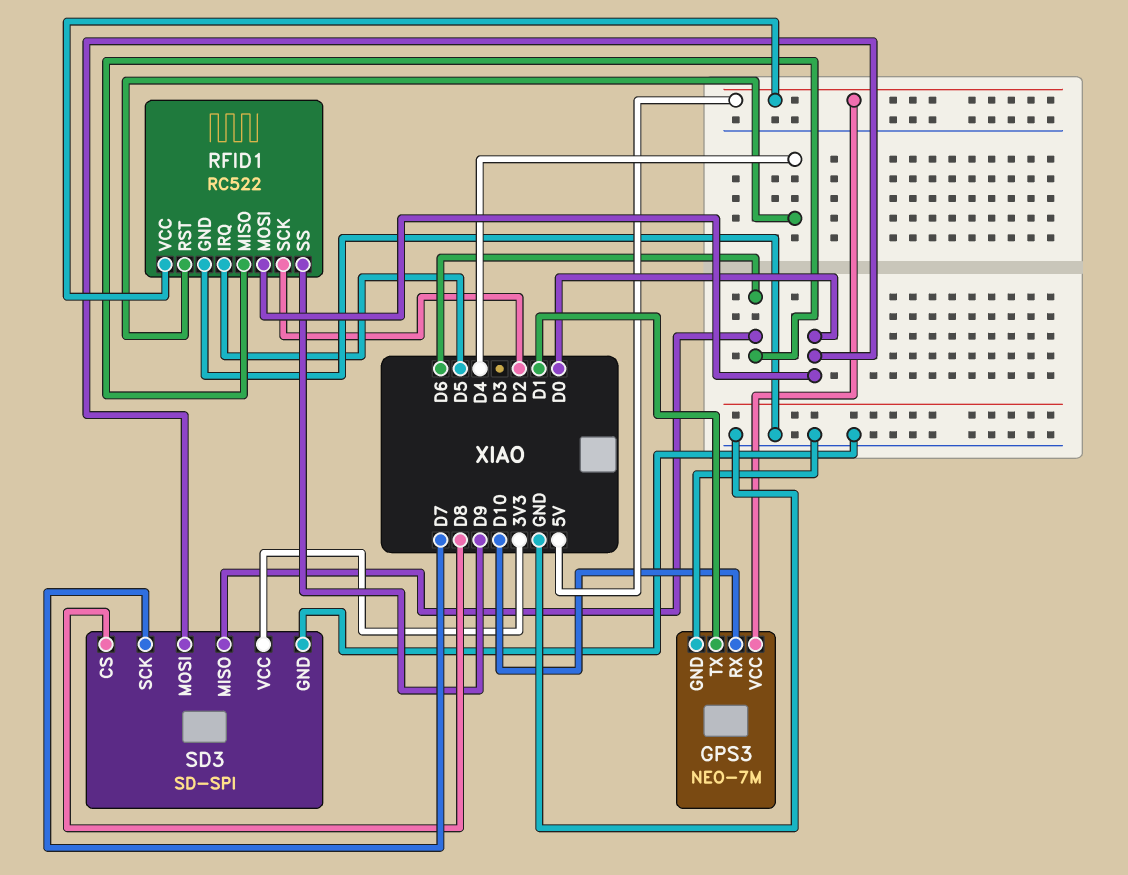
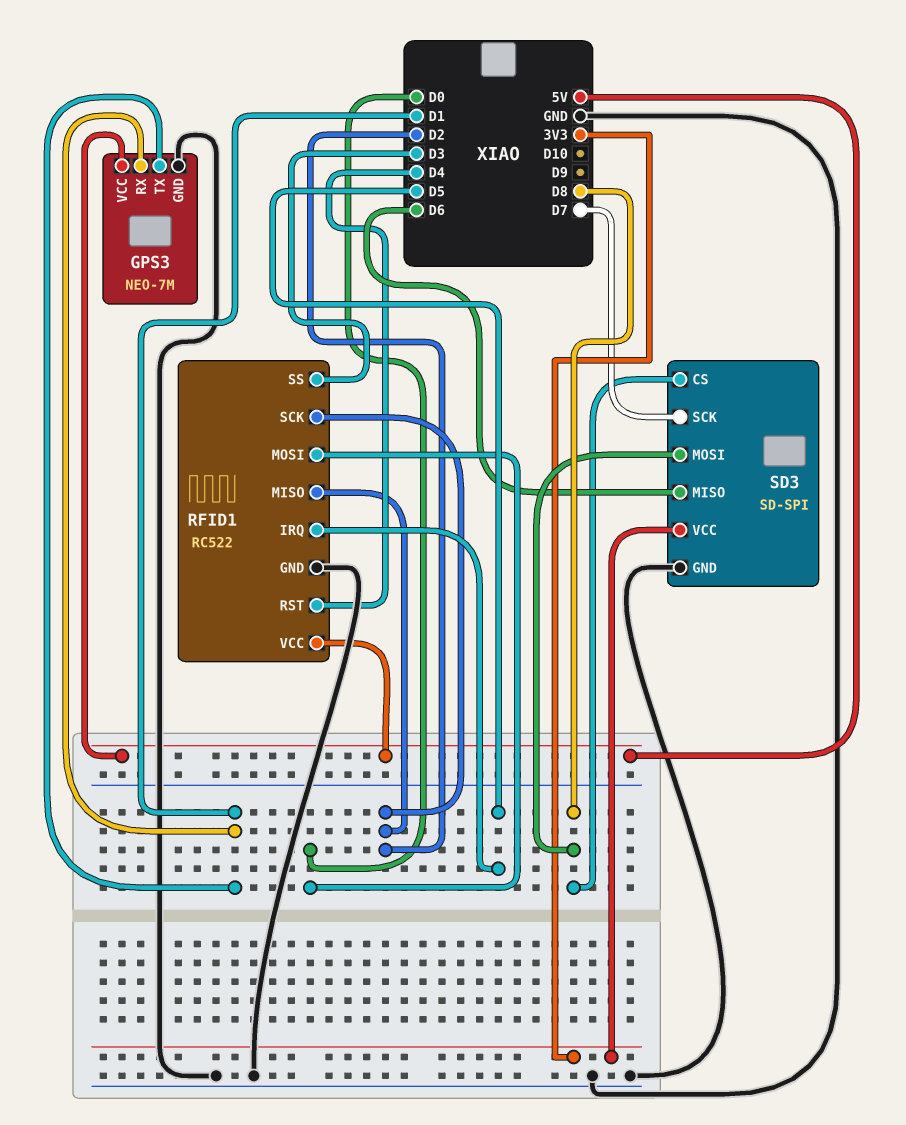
GPS3 pin RX: D10 -> D1
RFID1 pin MISO: D6 -> D2
RFID1 pin SS: D9 -> D3
SD3 pin MOSI: D0 -> D8

